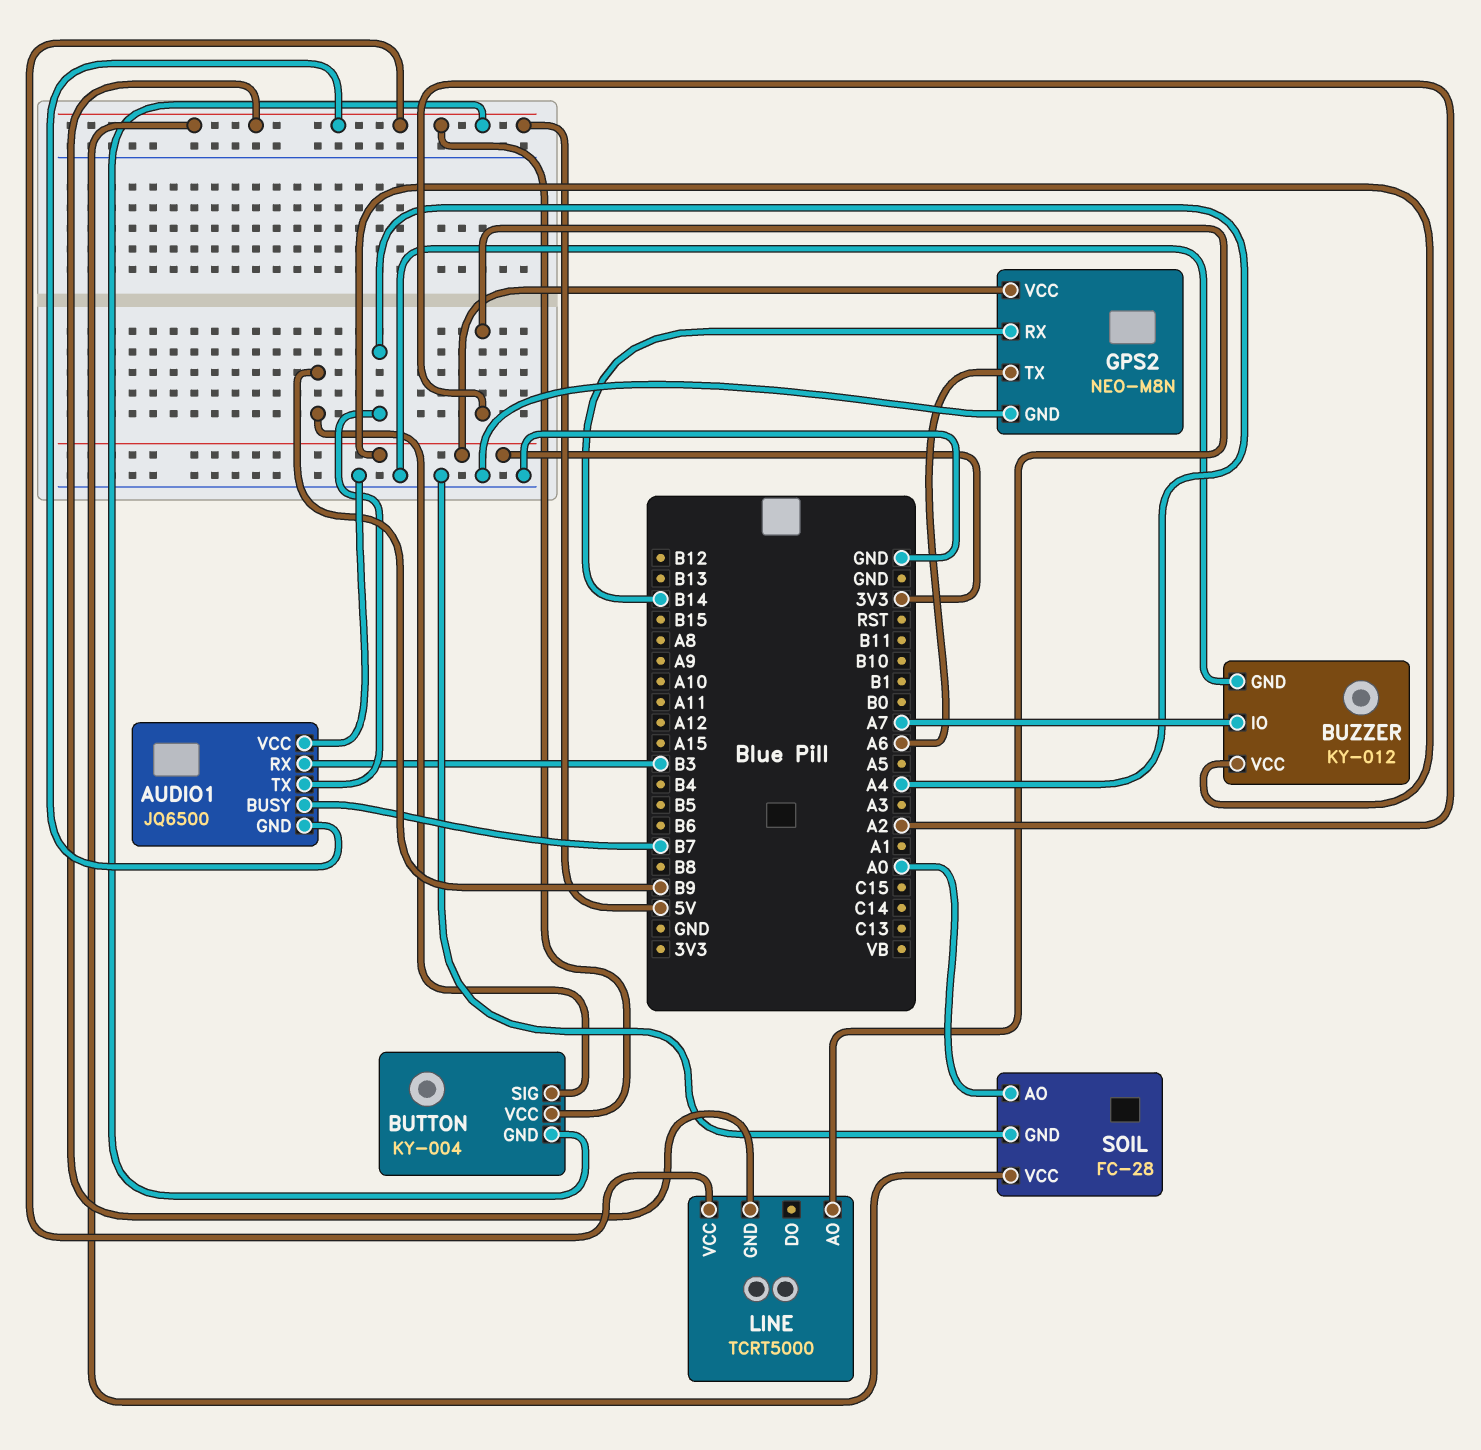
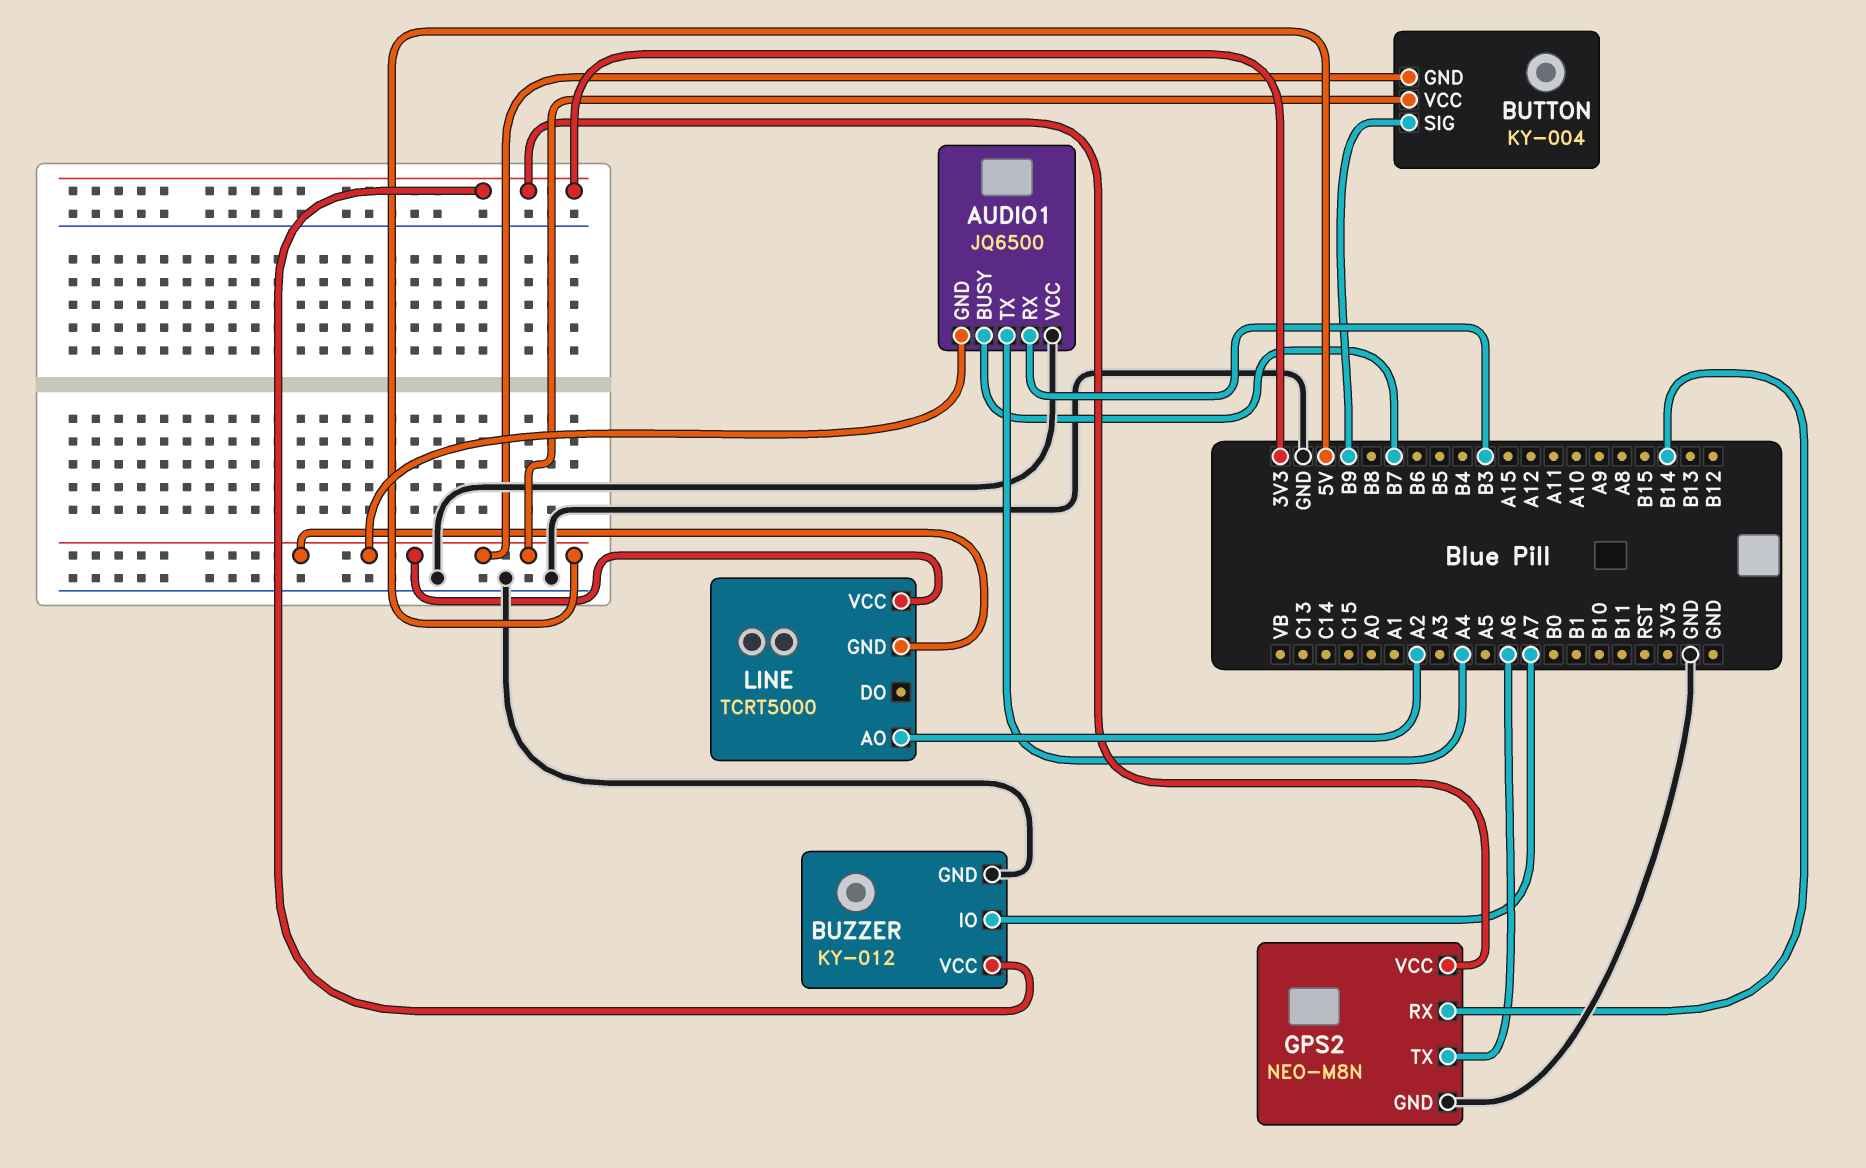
SOIL: FC-28 -> none
SOIL pin AO: A0 -> none
SOIL pin GND: GND -> none
SOIL pin VCC: 5V -> none

